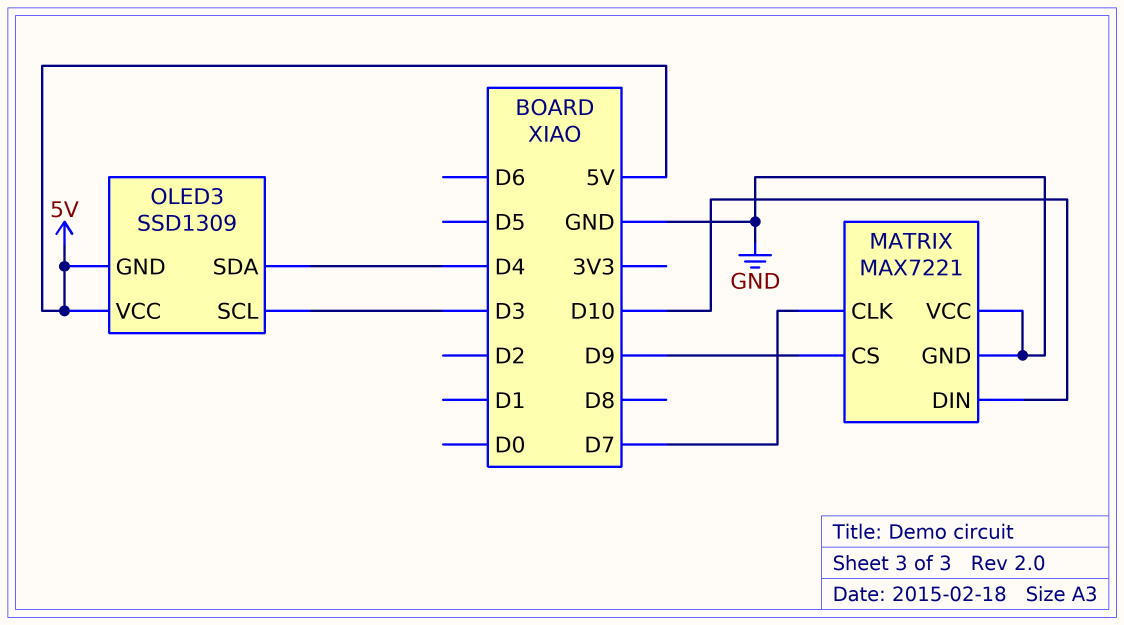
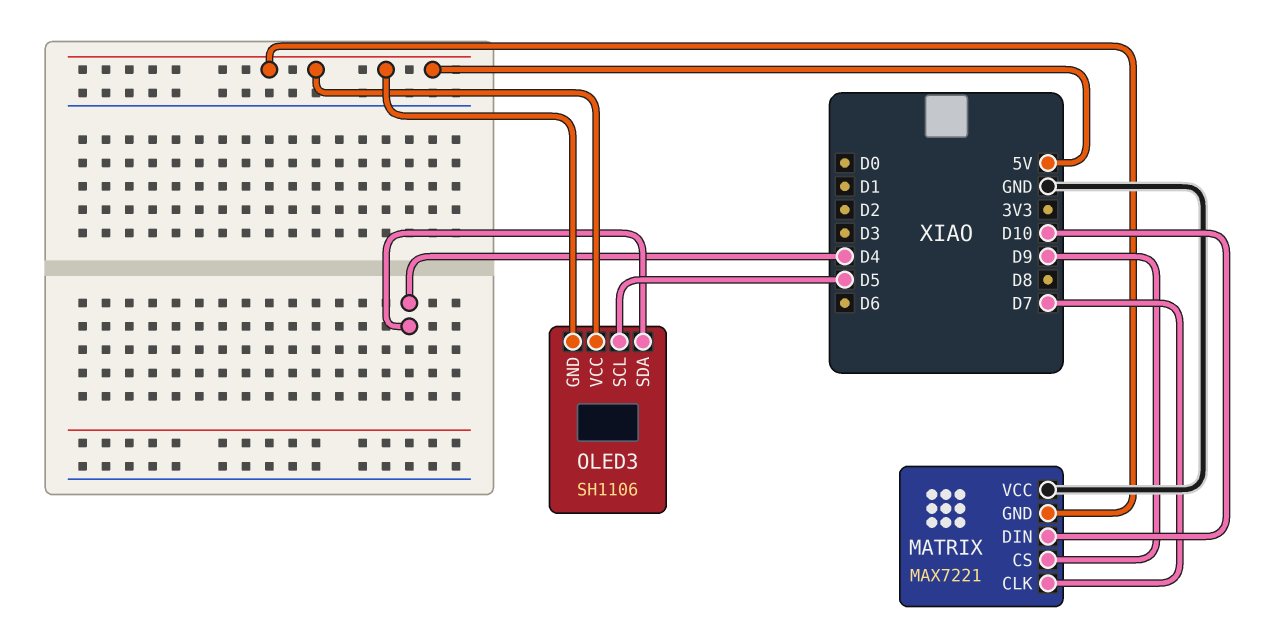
MATRIX pin GND: GND -> 5V
OLED3: SSD1309 -> SH1106
OLED3 pin SCL: D3 -> D5

